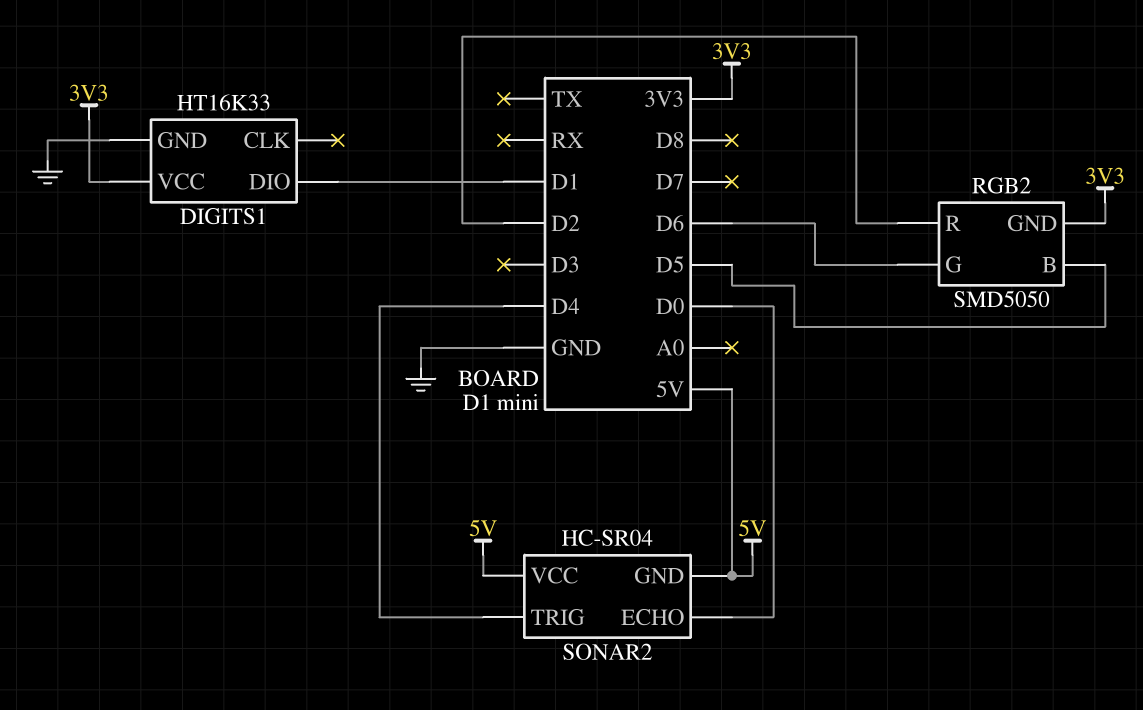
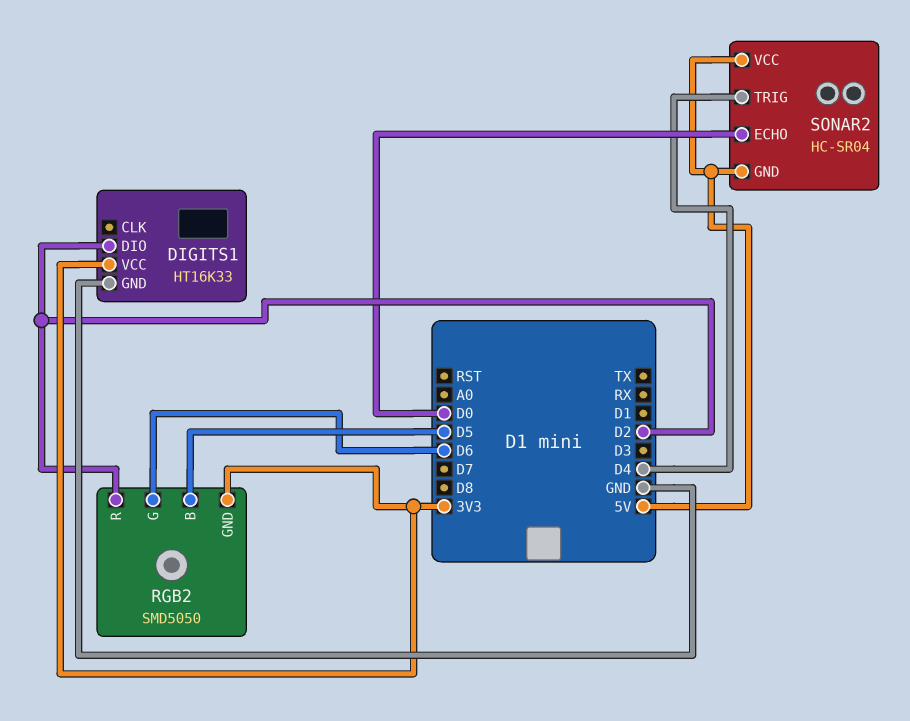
DIGITS1 pin DIO: D1 -> D2

